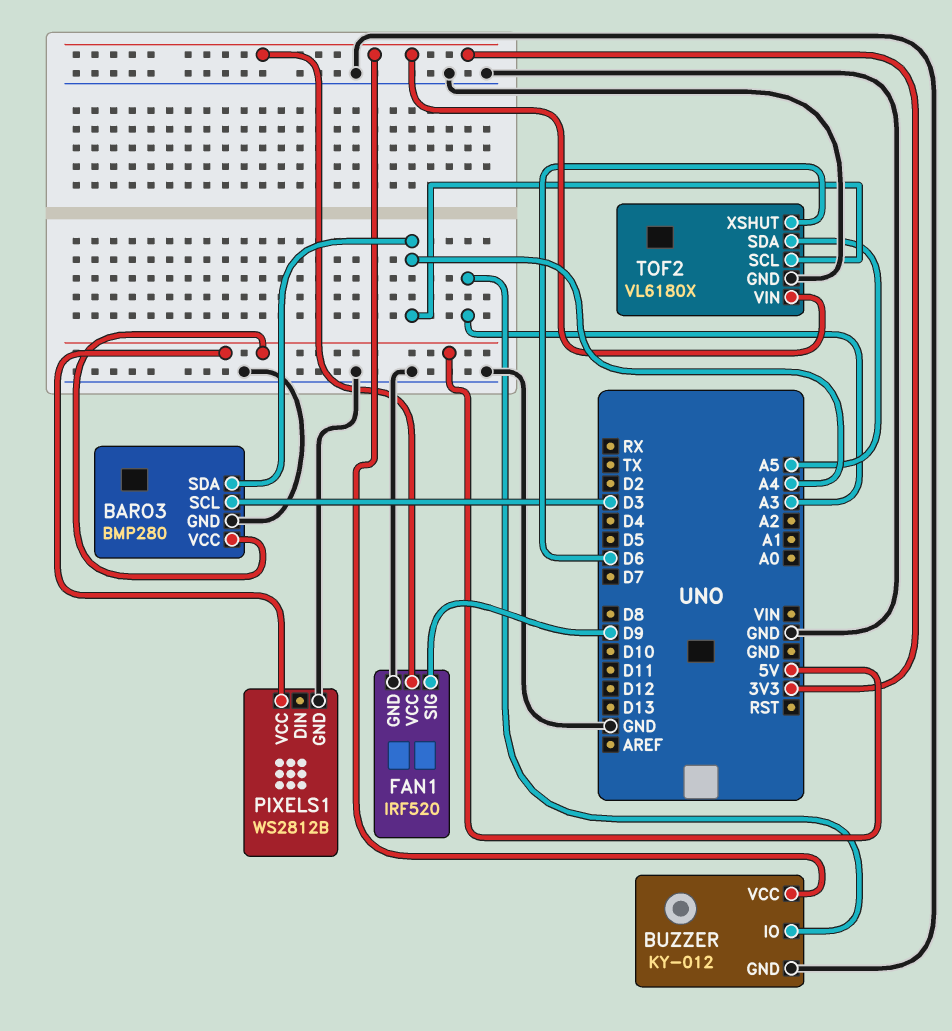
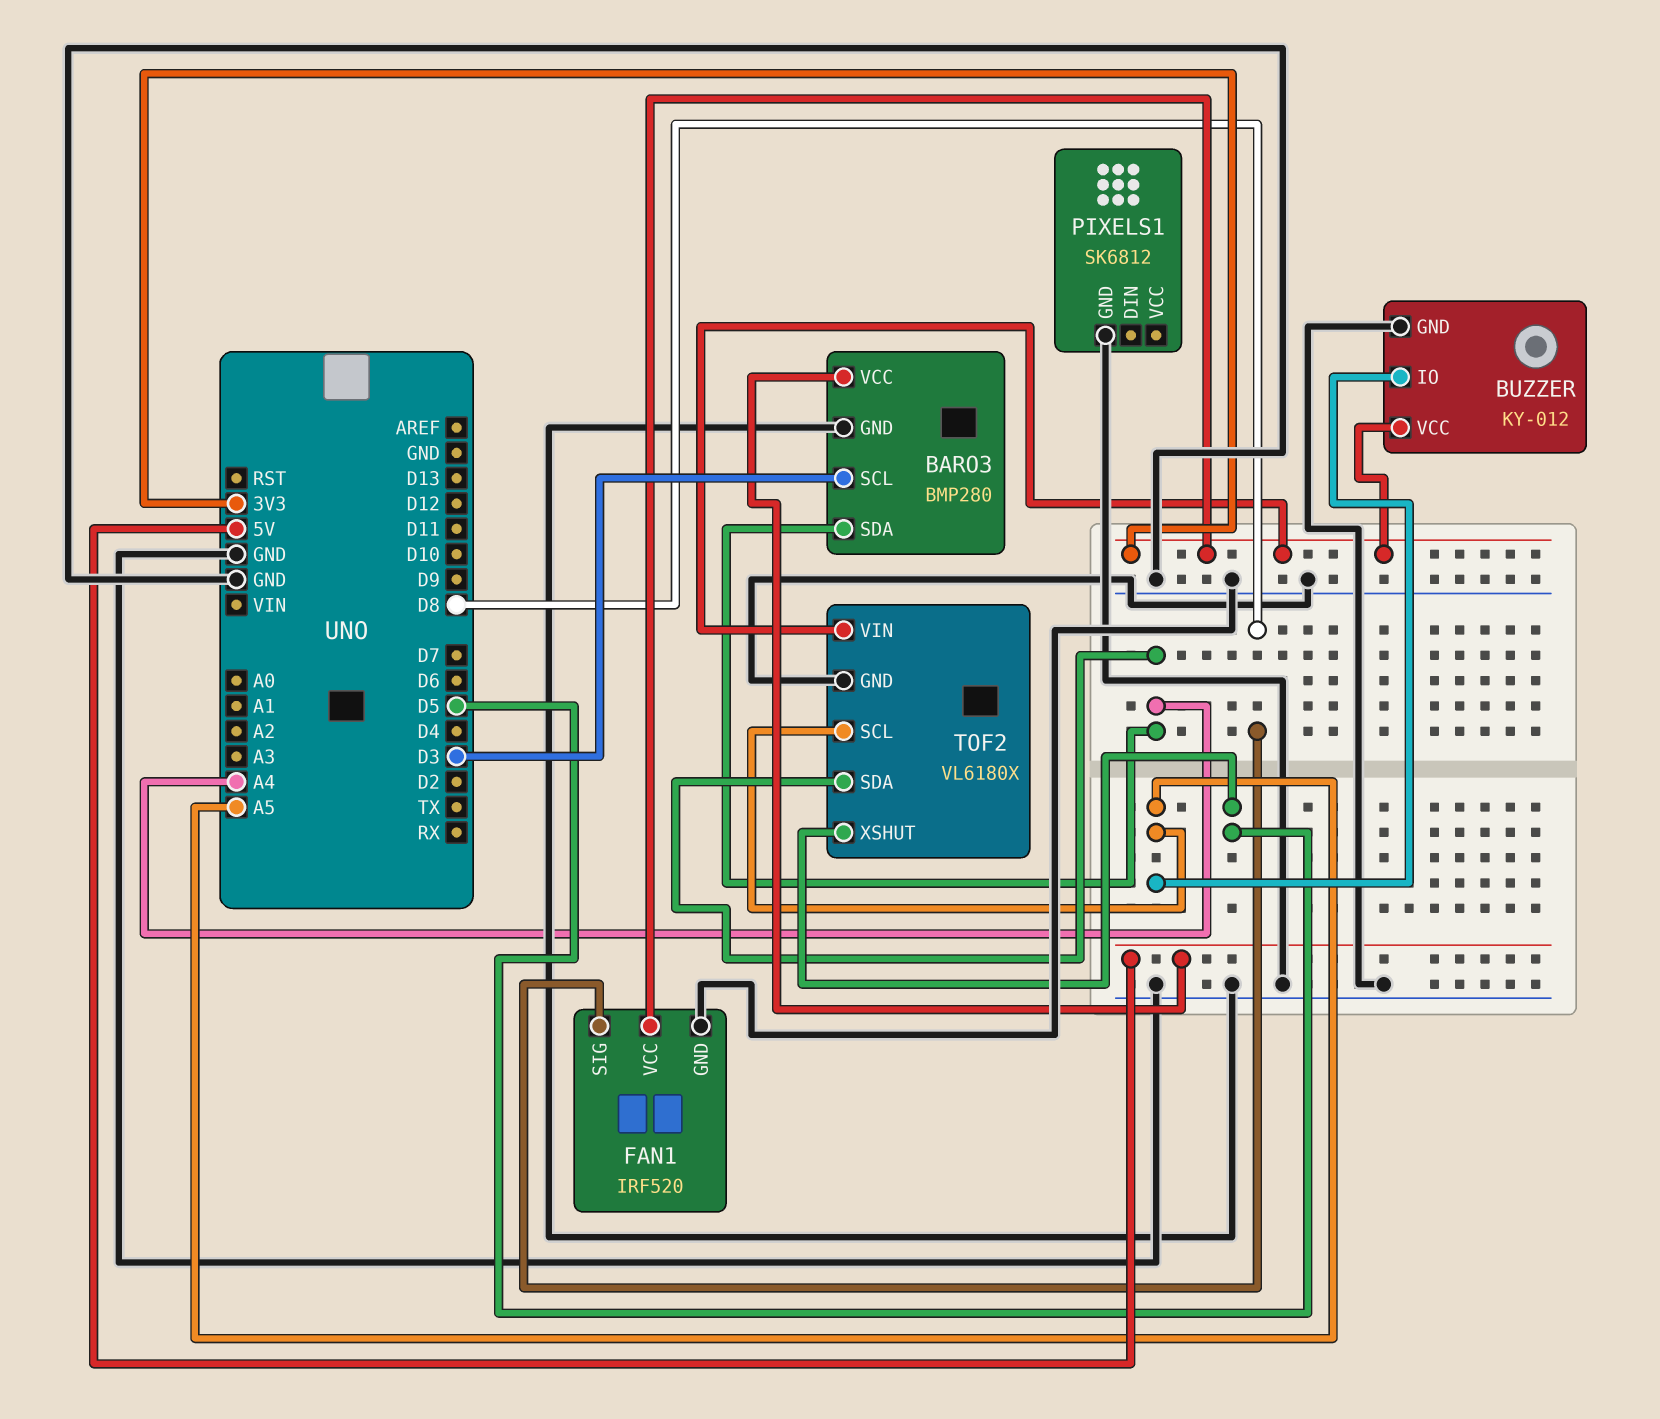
BUZZER pin IO: A3 -> A5
FAN1 pin SIG: D9 -> D8
PIXELS1: WS2812B -> SK6812
PIXELS1 pin VCC: 5V -> none
TOF2 pin SCL: A4 -> A5
TOF2 pin SDA: A5 -> A4
TOF2 pin XSHUT: D6 -> D5

